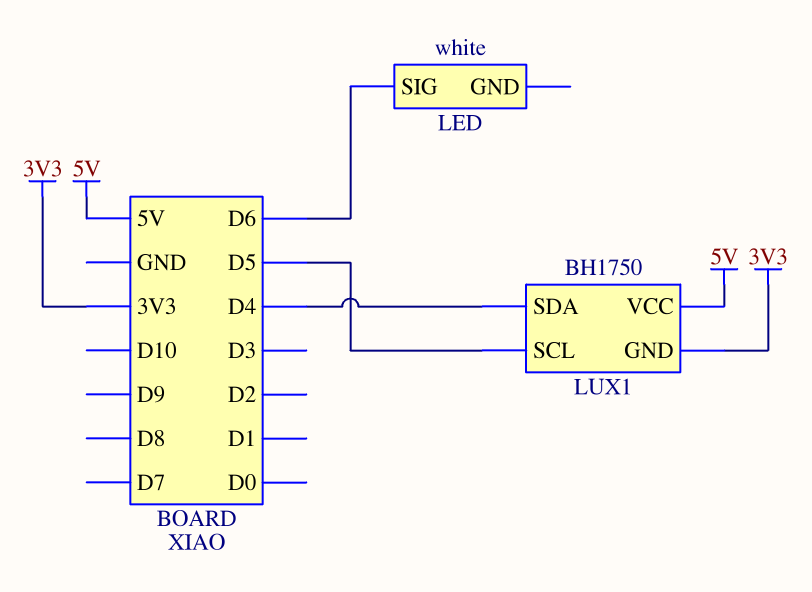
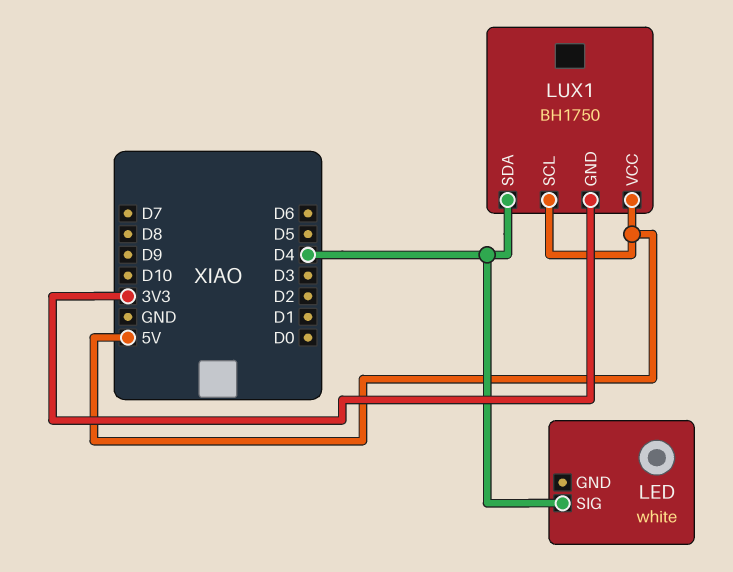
LED pin SIG: D6 -> D4
LUX1 pin SCL: D5 -> 5V

